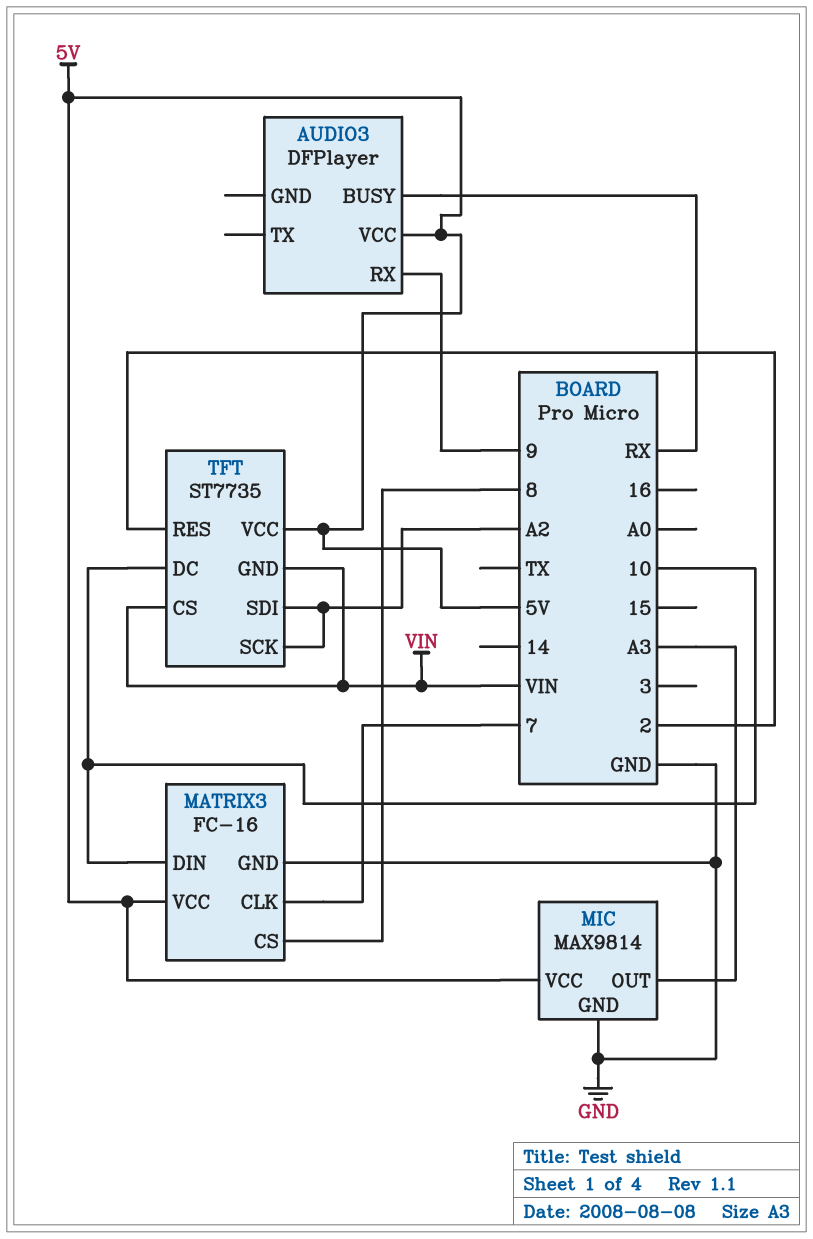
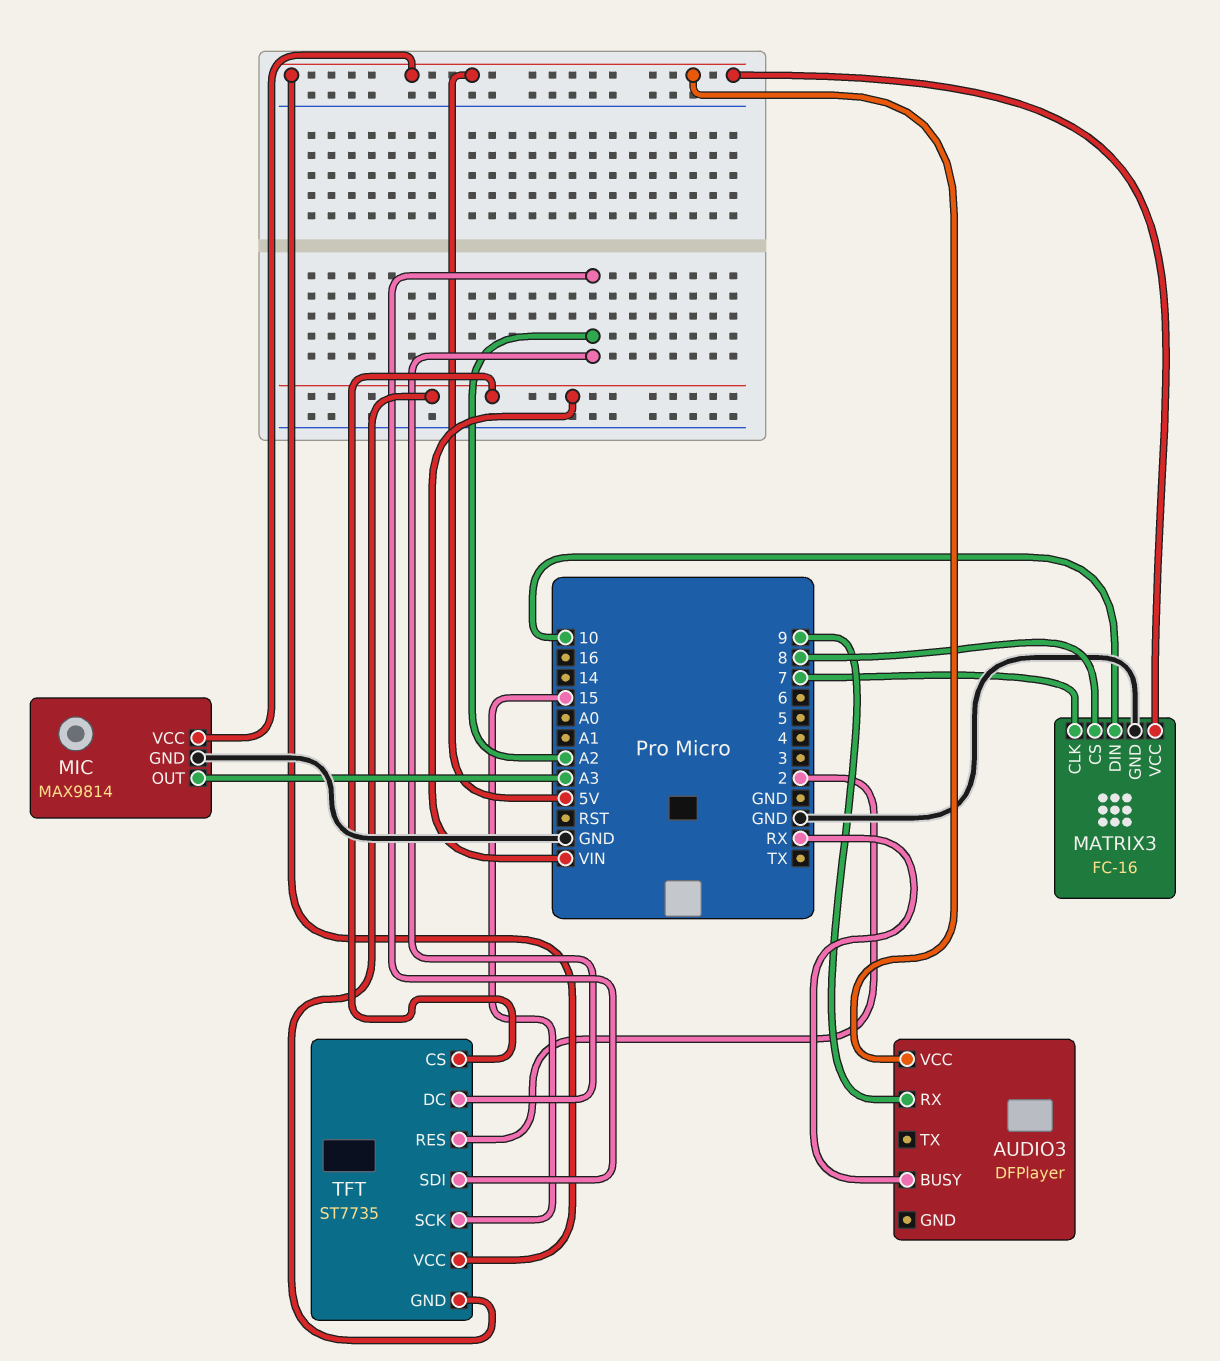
TFT pin DC: 10 -> A2
TFT pin SCK: A2 -> 15

